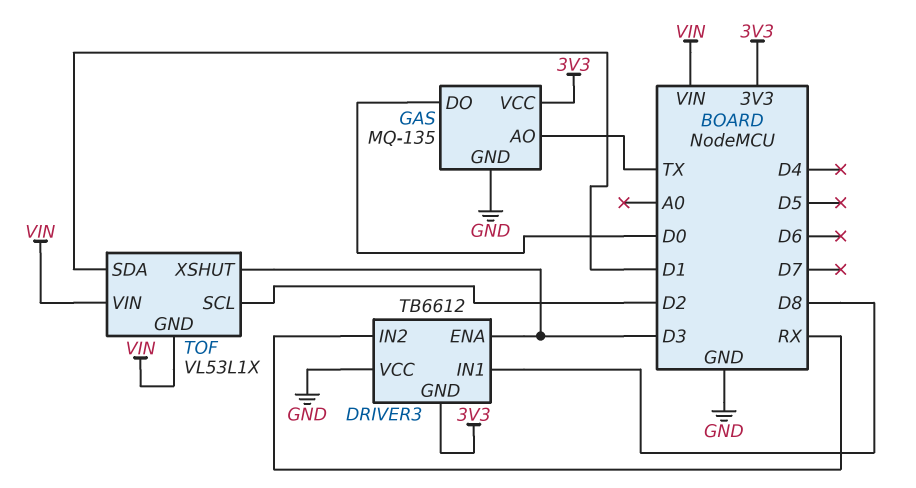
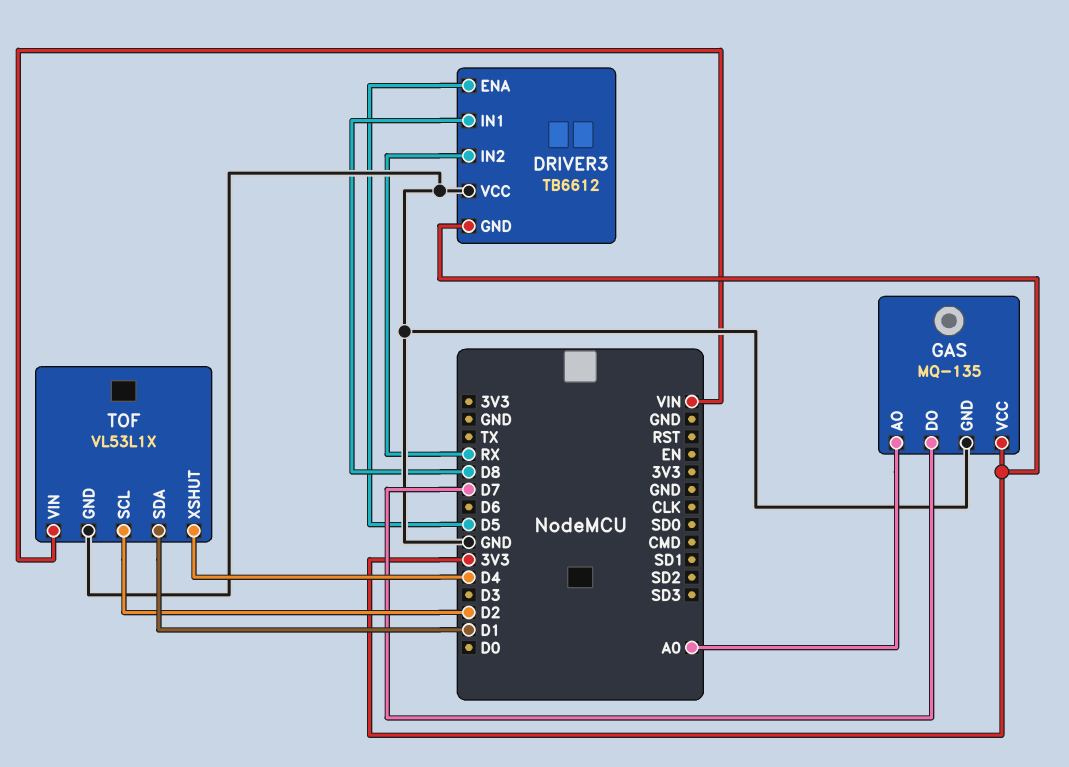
DRIVER3 pin ENA: D3 -> D5
GAS pin AO: TX -> A0
GAS pin DO: D0 -> D7
TOF pin GND: VIN -> GND
TOF pin XSHUT: D3 -> D4

